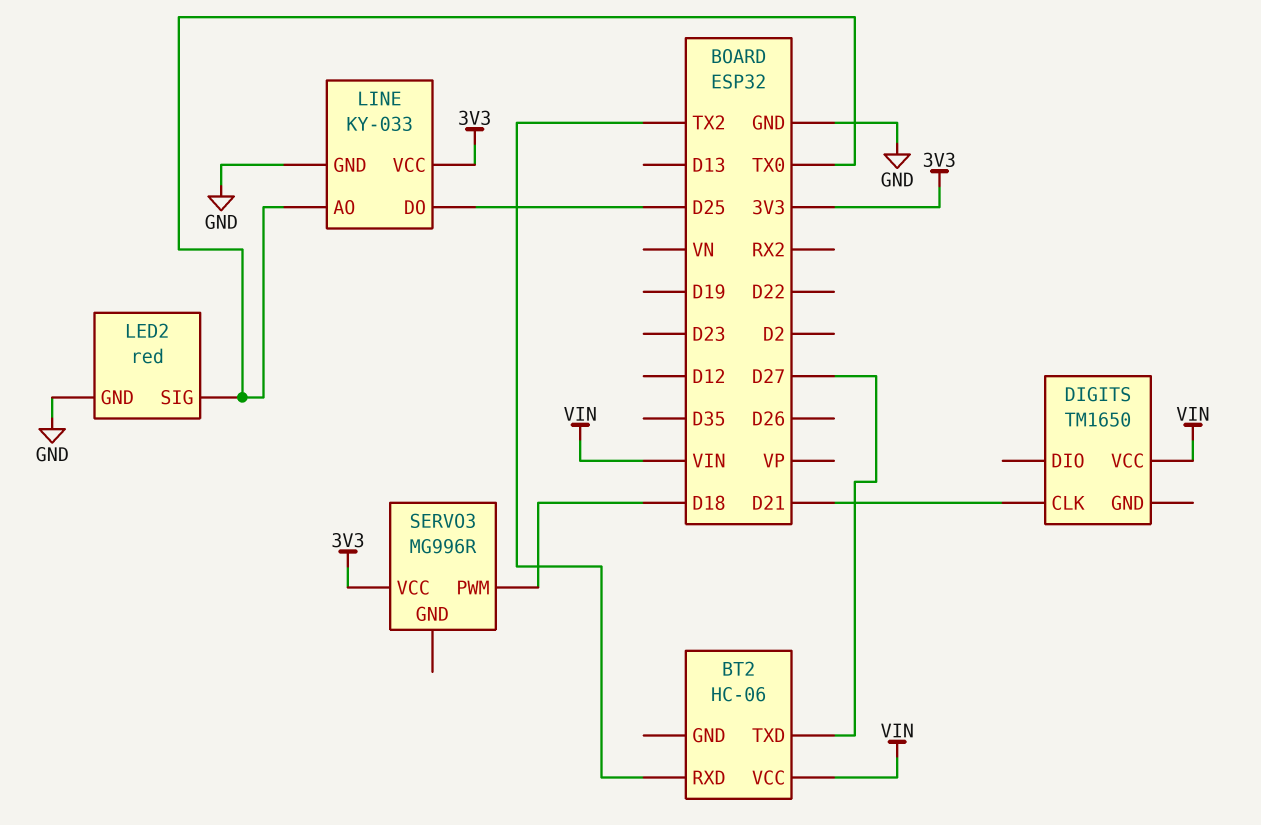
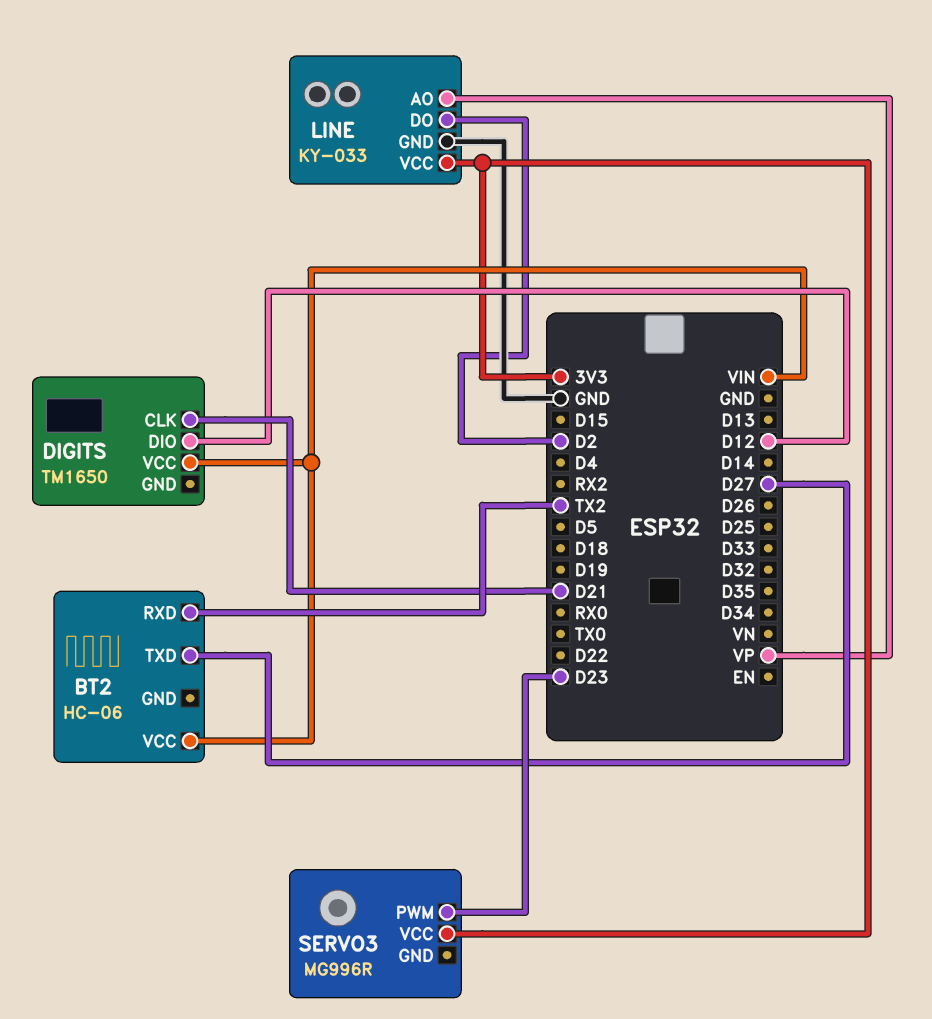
DIGITS pin DIO: none -> D12
LED2: red -> none
LED2 pin GND: GND -> none
LED2 pin SIG: TX0 -> none
LINE pin AO: TX0 -> VP
LINE pin DO: D25 -> D2
SERVO3 pin PWM: D18 -> D23

